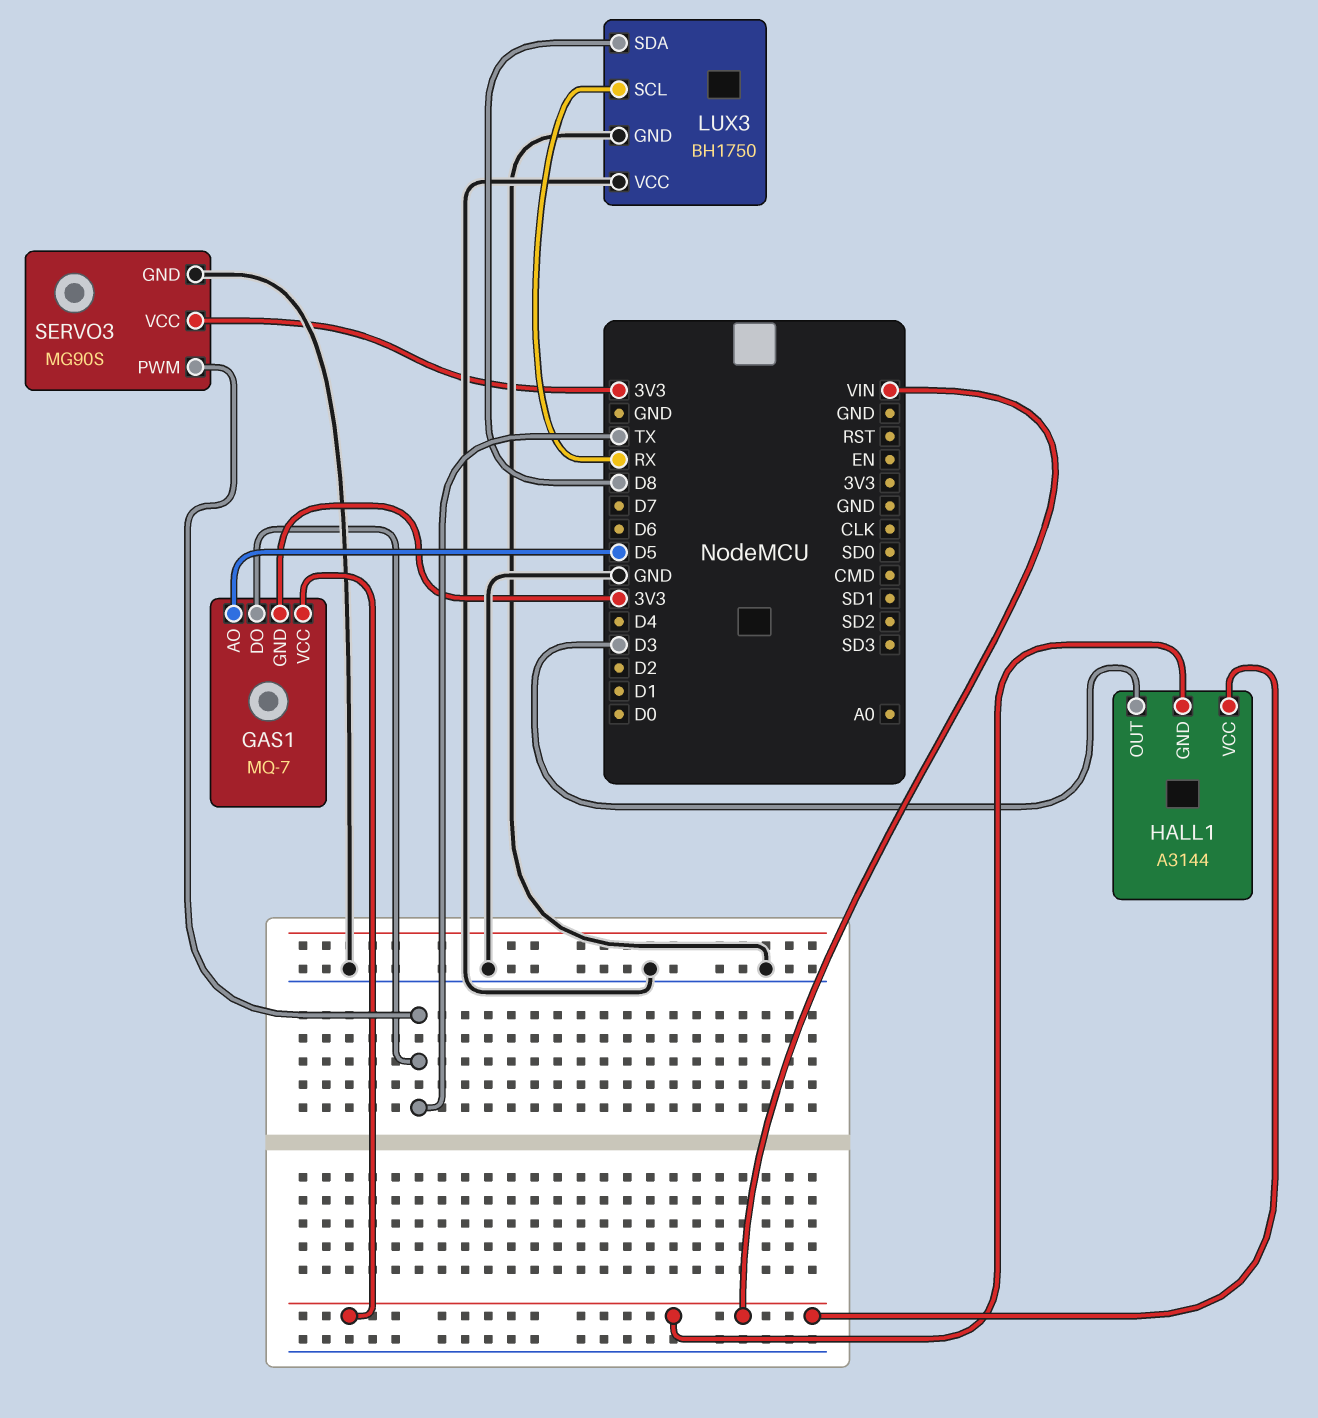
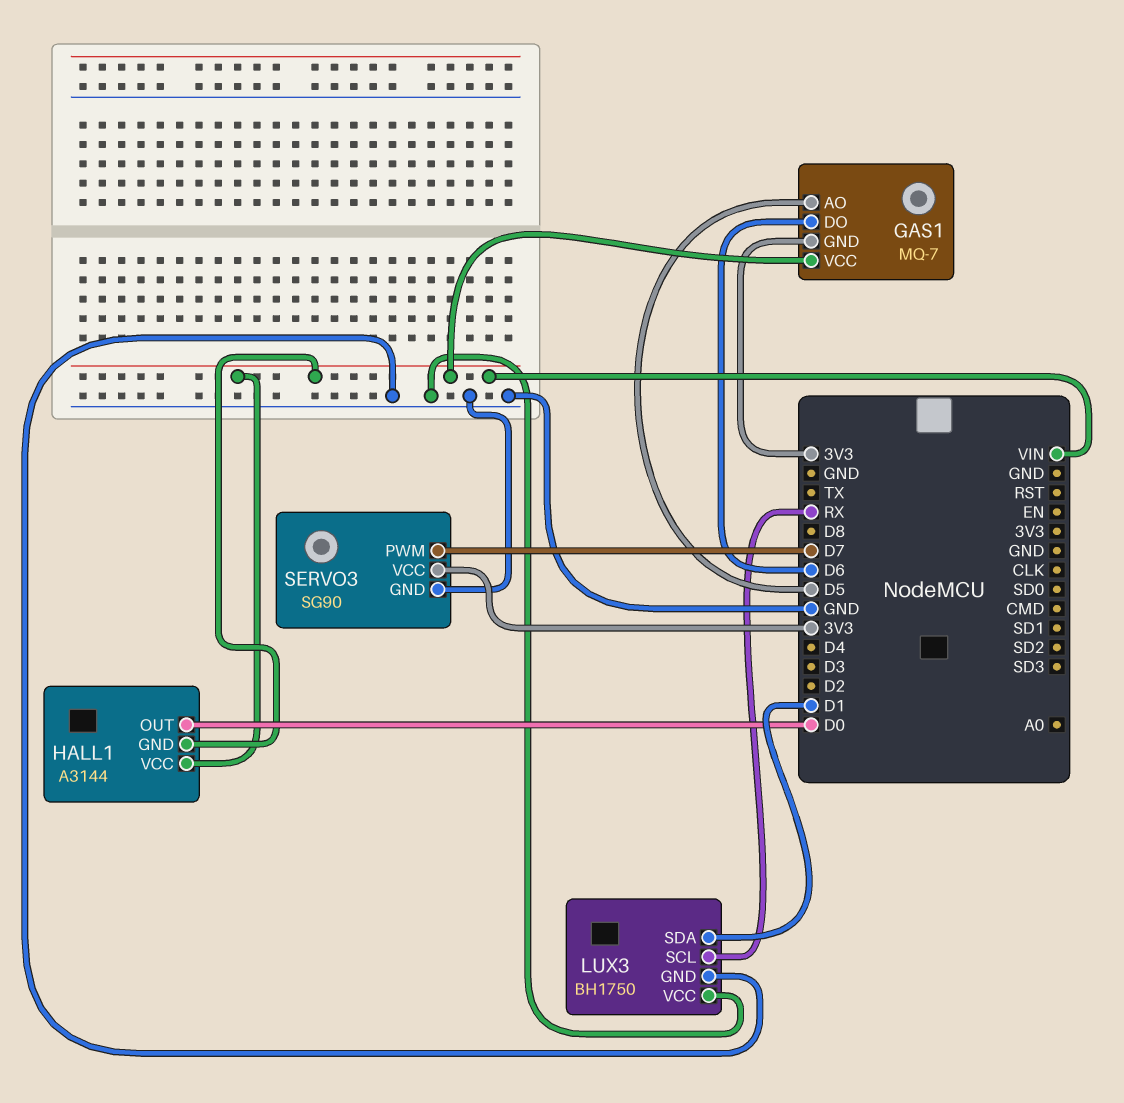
GAS1 pin DO: TX -> D6
HALL1 pin OUT: D3 -> D0
LUX3 pin SDA: D8 -> D1
SERVO3: MG90S -> SG90
SERVO3 pin PWM: TX -> D7

